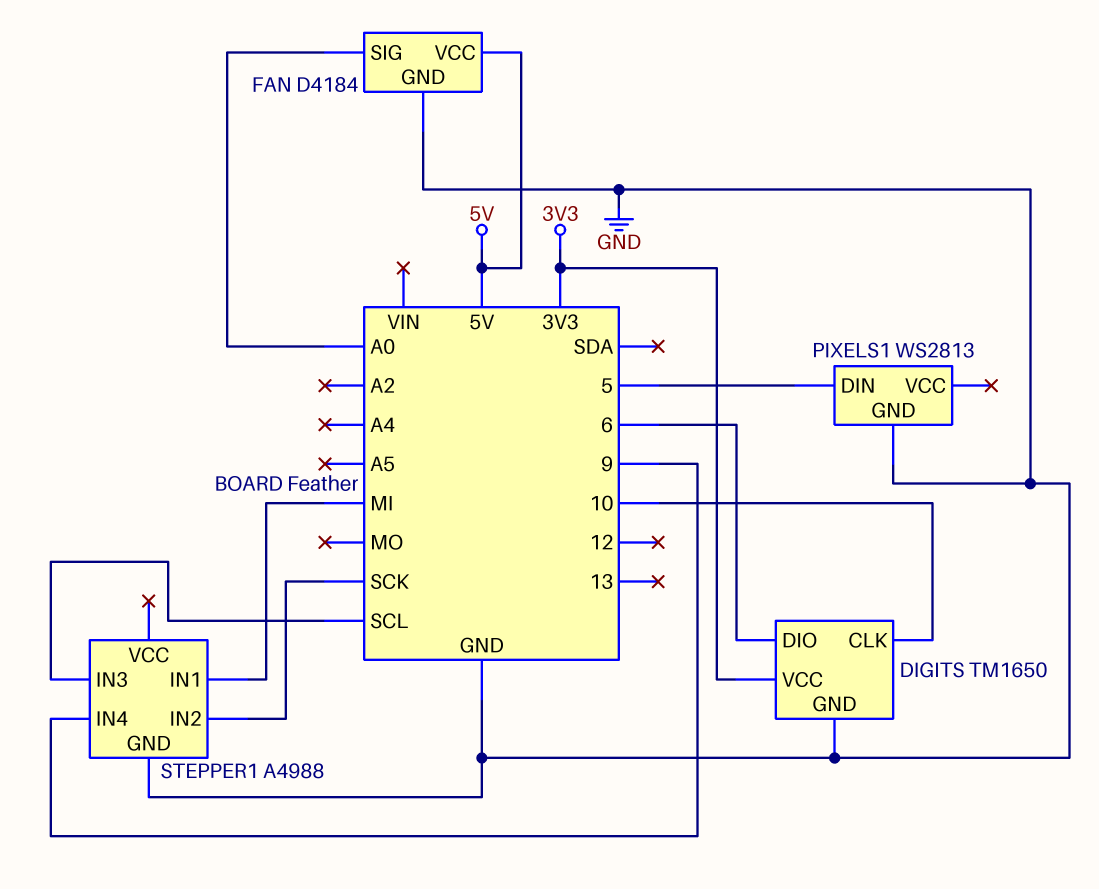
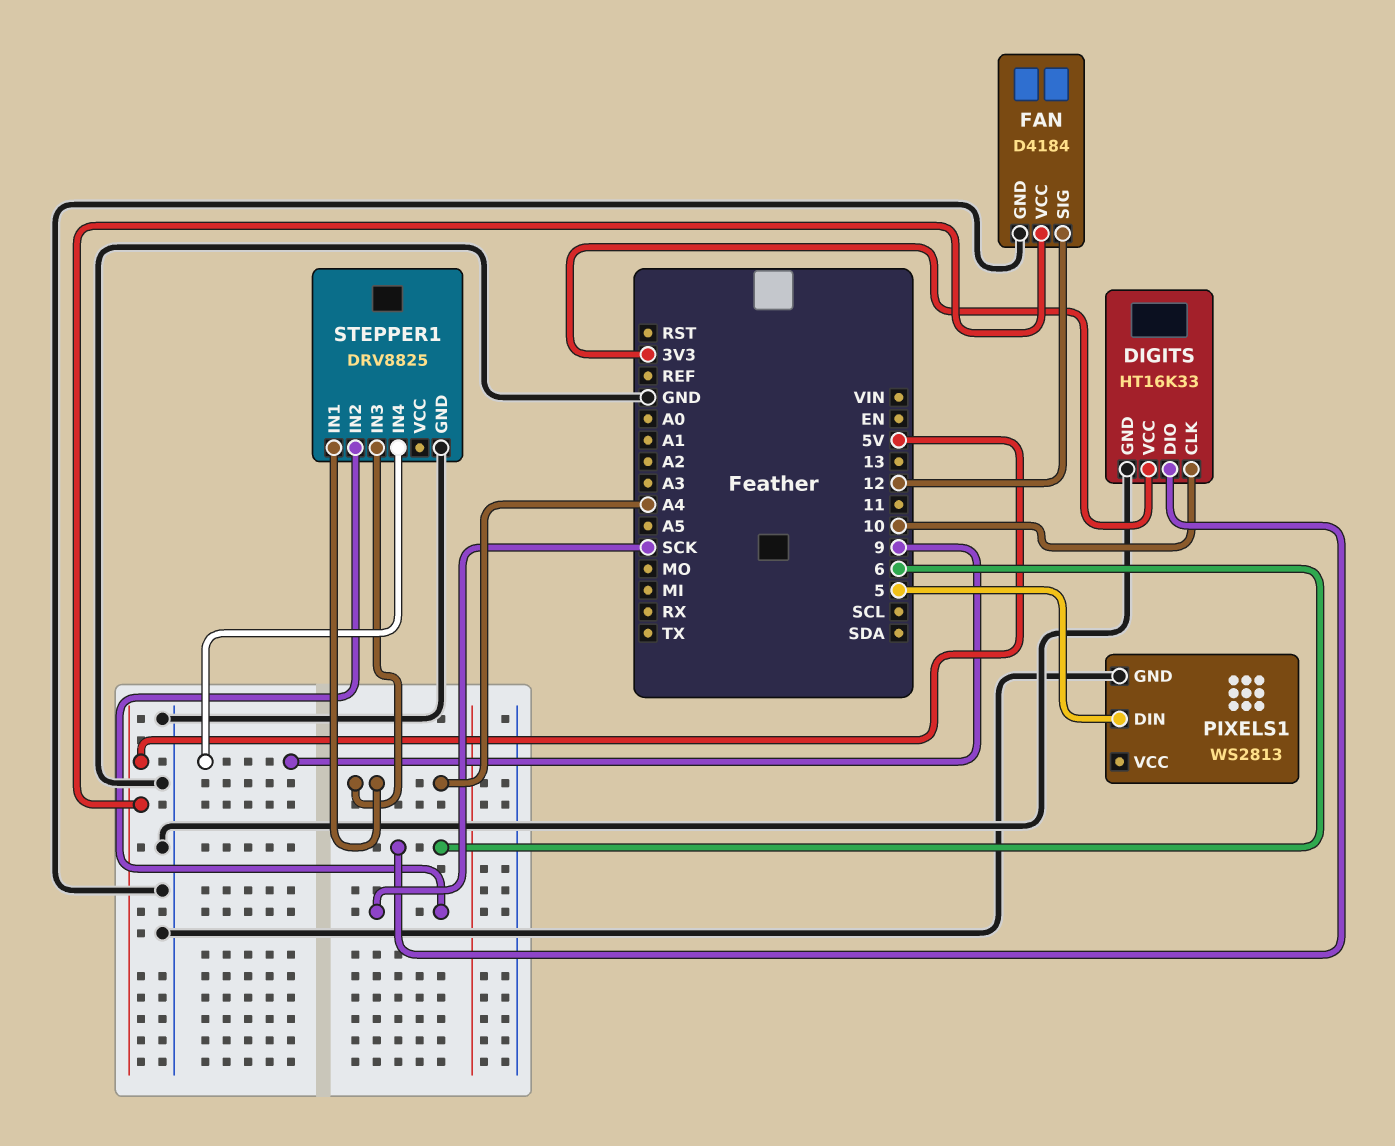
DIGITS: TM1650 -> HT16K33
FAN pin SIG: A0 -> 12
STEPPER1: A4988 -> DRV8825
STEPPER1 pin IN1: MI -> A4
STEPPER1 pin IN3: SCL -> A4

